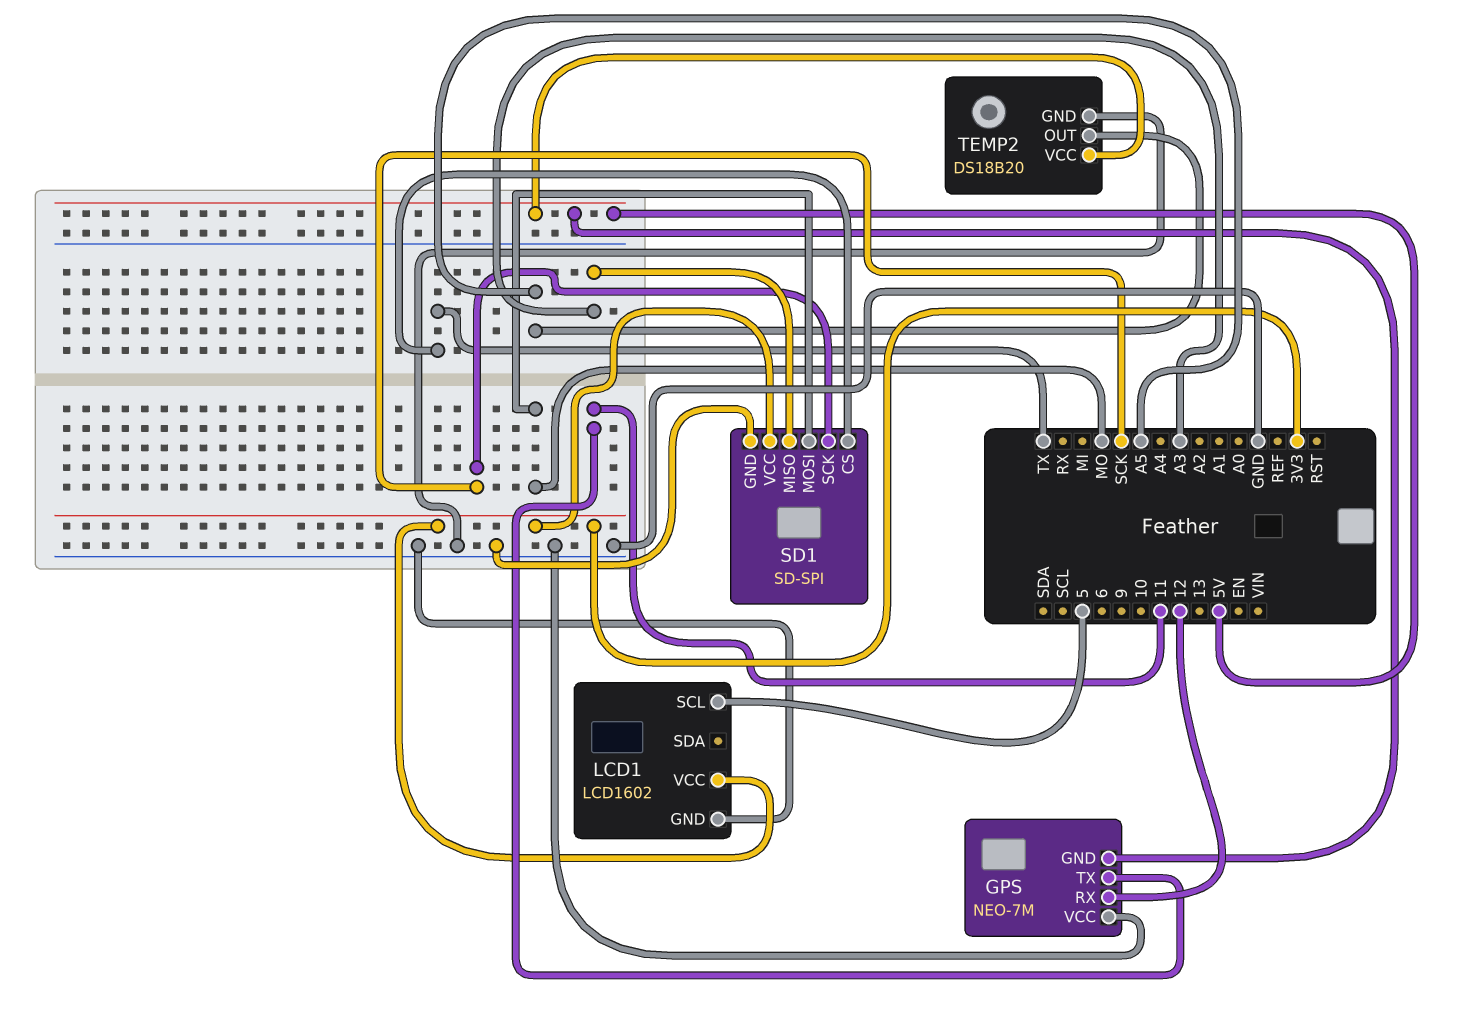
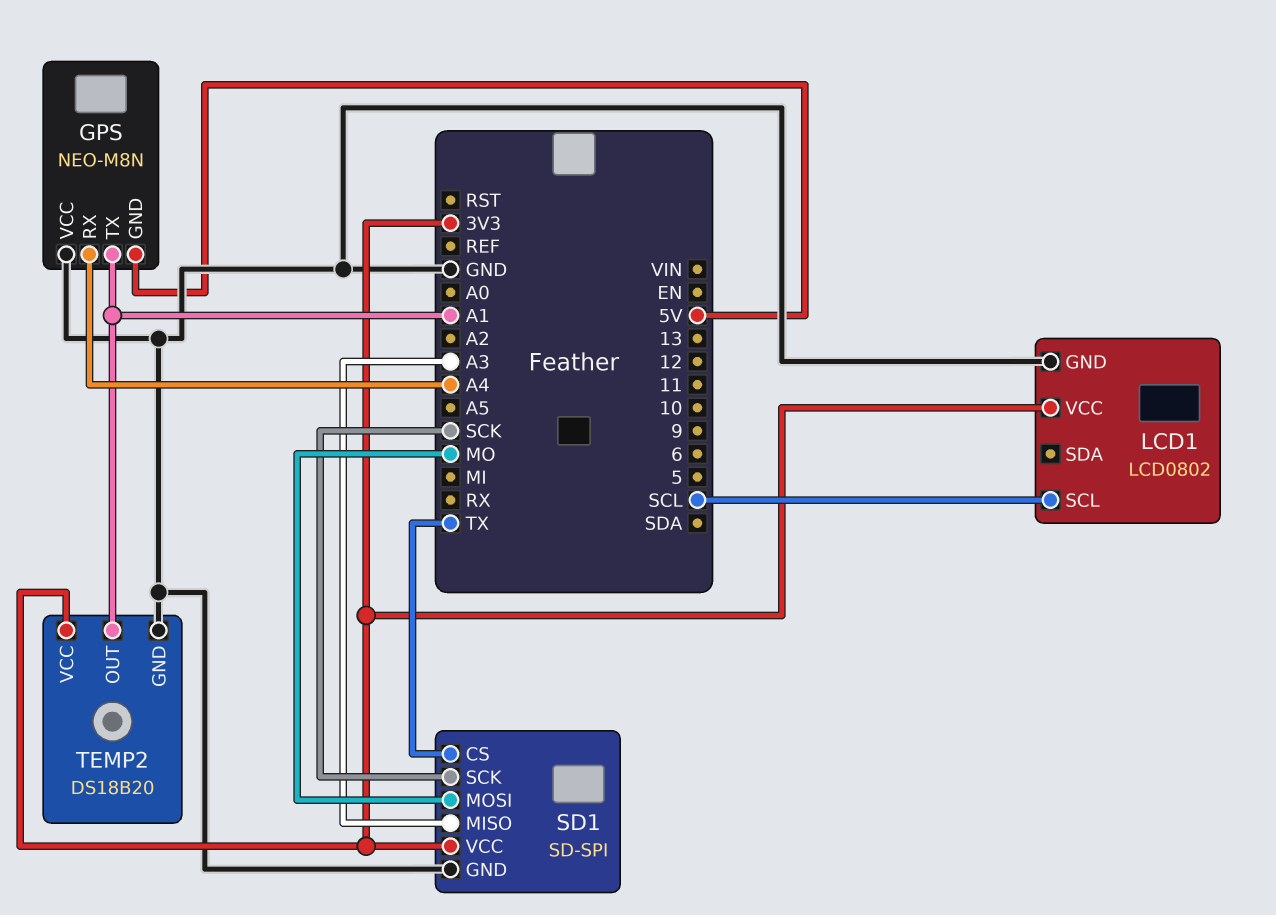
GPS: NEO-7M -> NEO-M8N
GPS pin RX: 12 -> A4
GPS pin TX: 11 -> A1
LCD1: LCD1602 -> LCD0802
LCD1 pin SCL: 5 -> SCL
TEMP2 pin OUT: A5 -> A1
TEMP2 pin VCC: 5V -> 3V3

